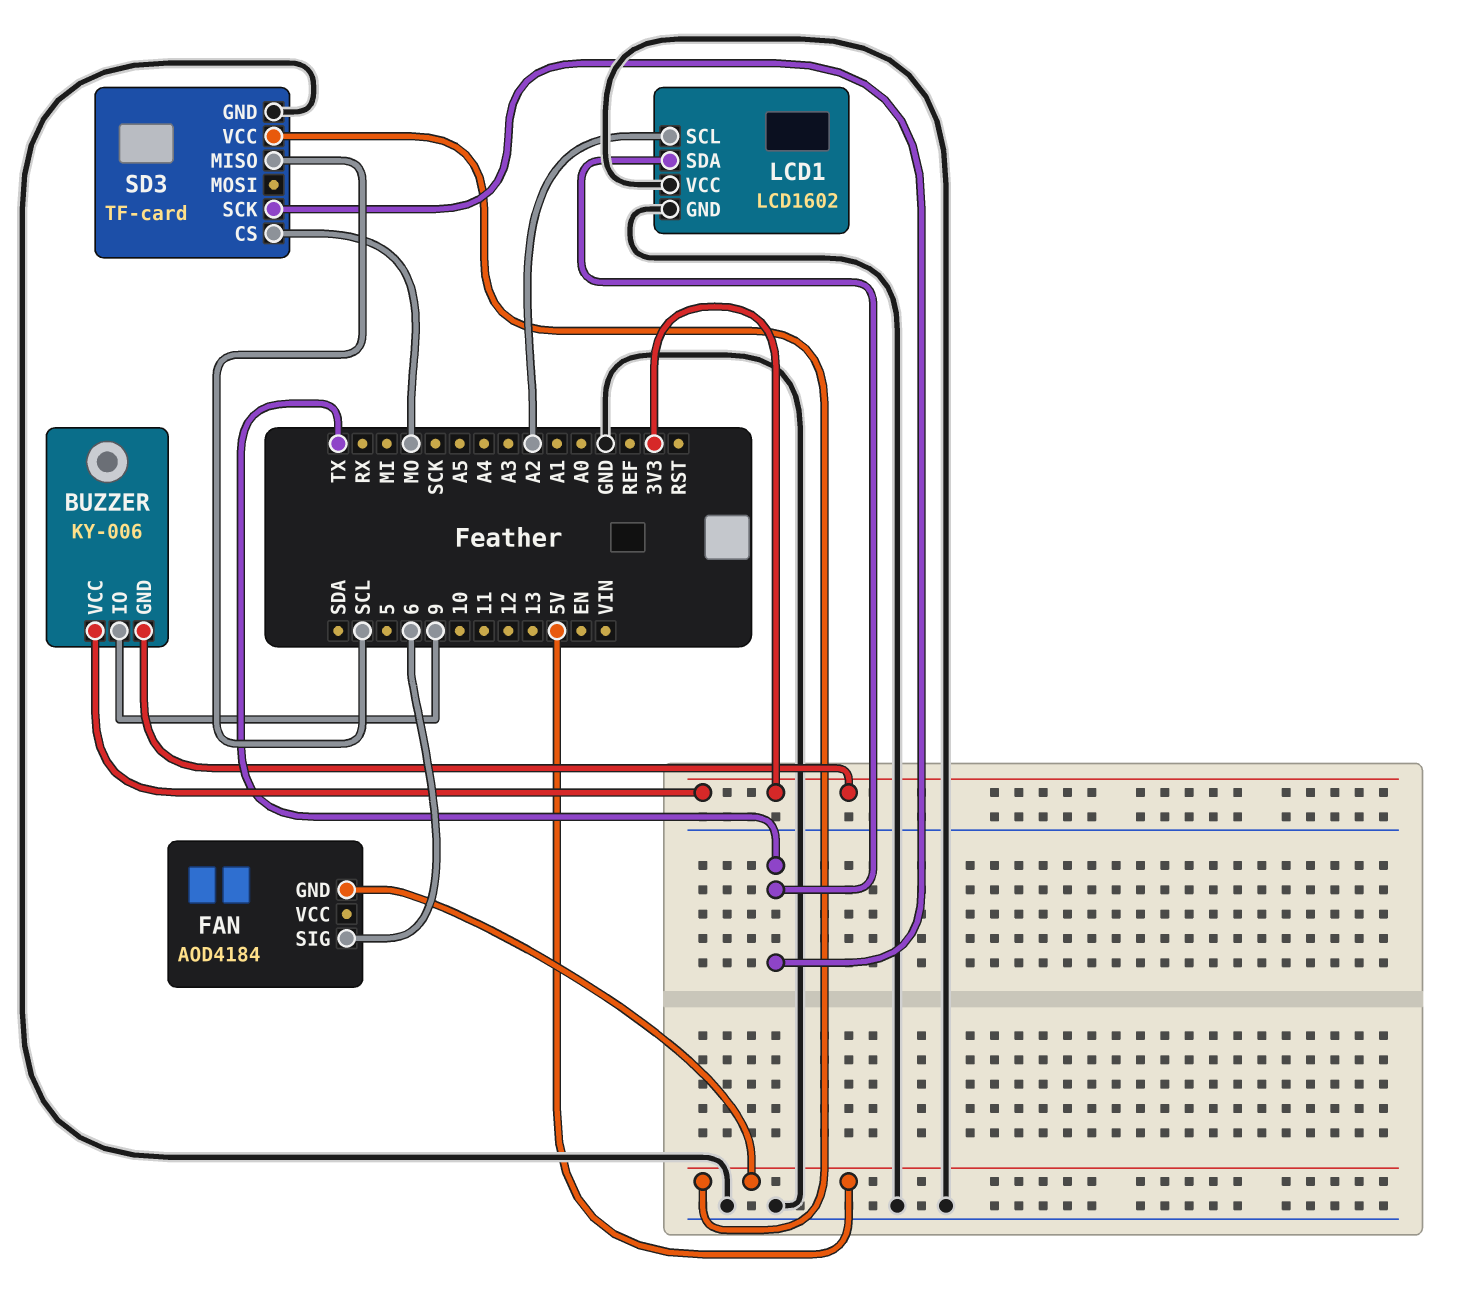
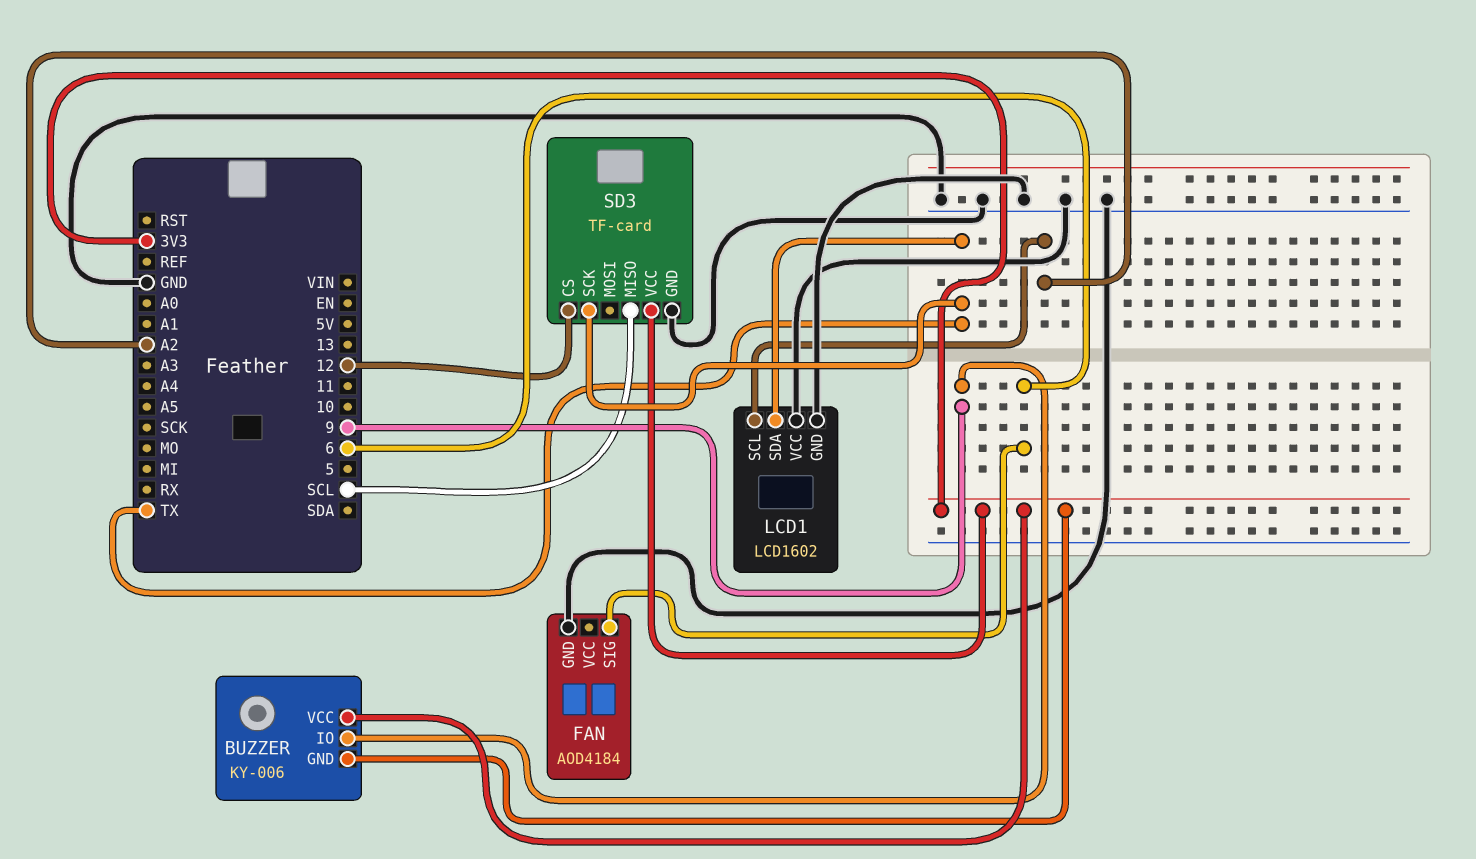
FAN pin GND: 5V -> GND
SD3 pin CS: MO -> 12
SD3 pin VCC: 5V -> 3V3

